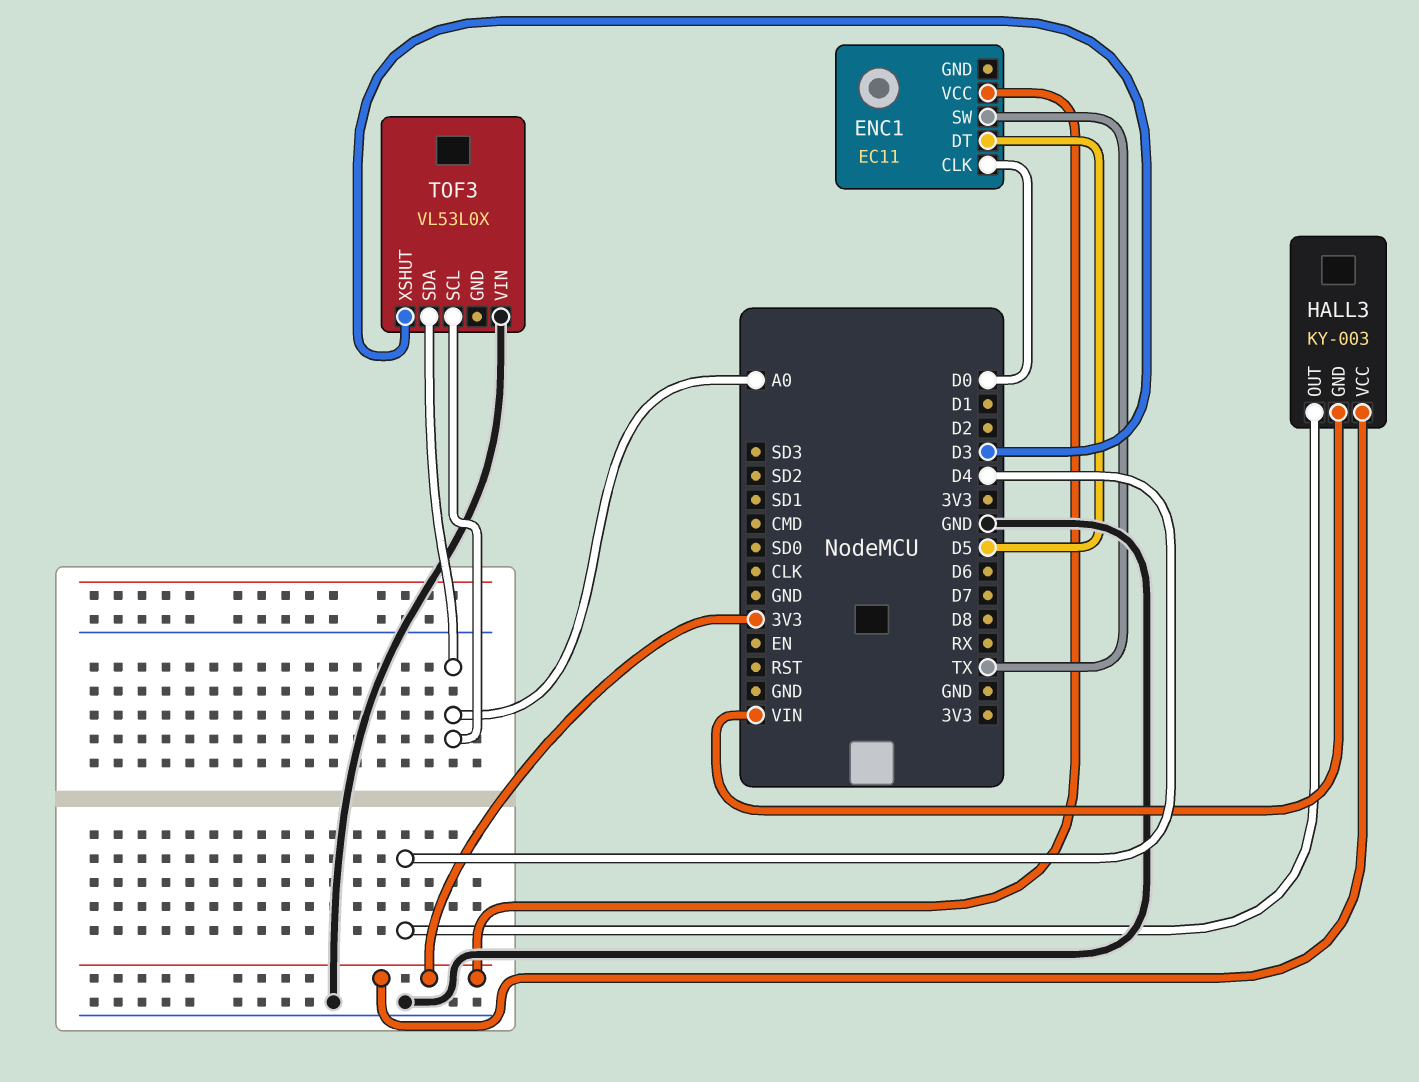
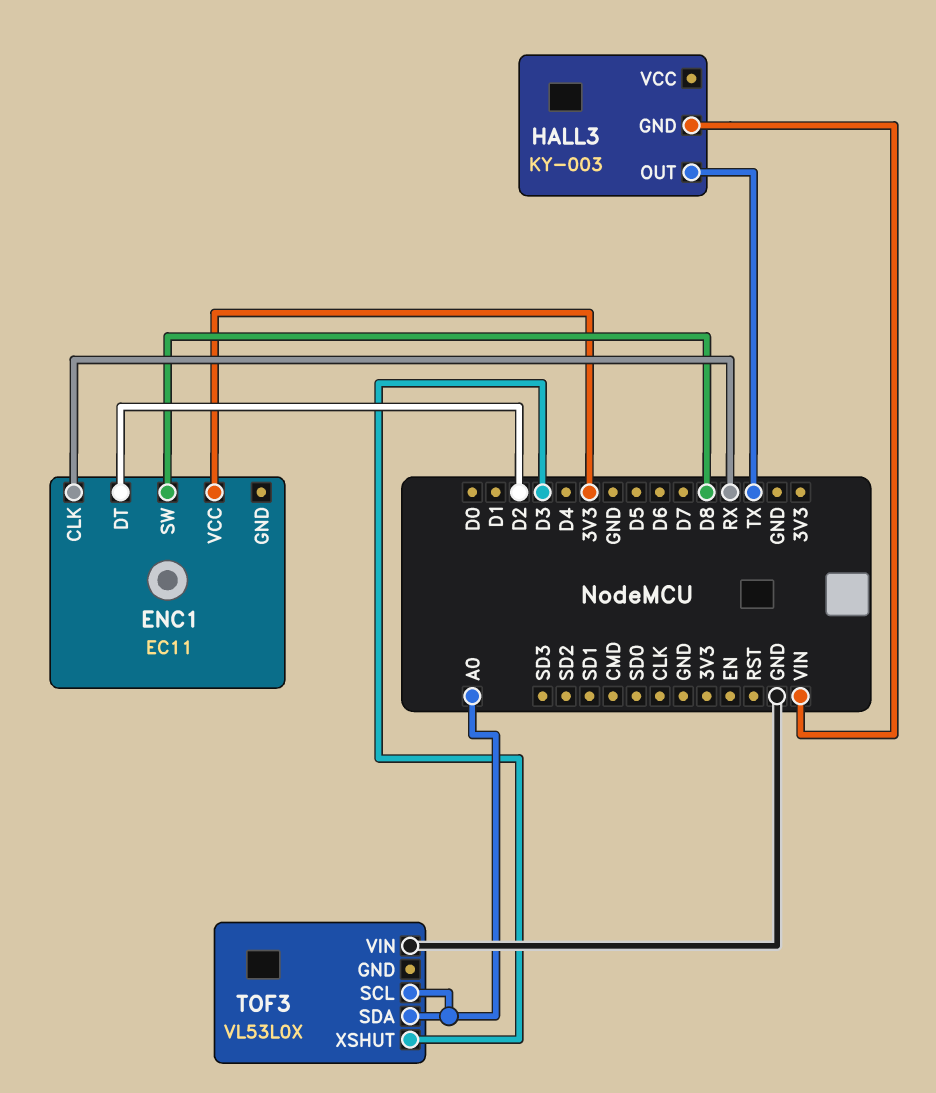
ENC1 pin CLK: D0 -> RX
ENC1 pin DT: D5 -> D2
ENC1 pin SW: TX -> D8
HALL3 pin OUT: D4 -> TX
HALL3 pin VCC: 3V3 -> none

